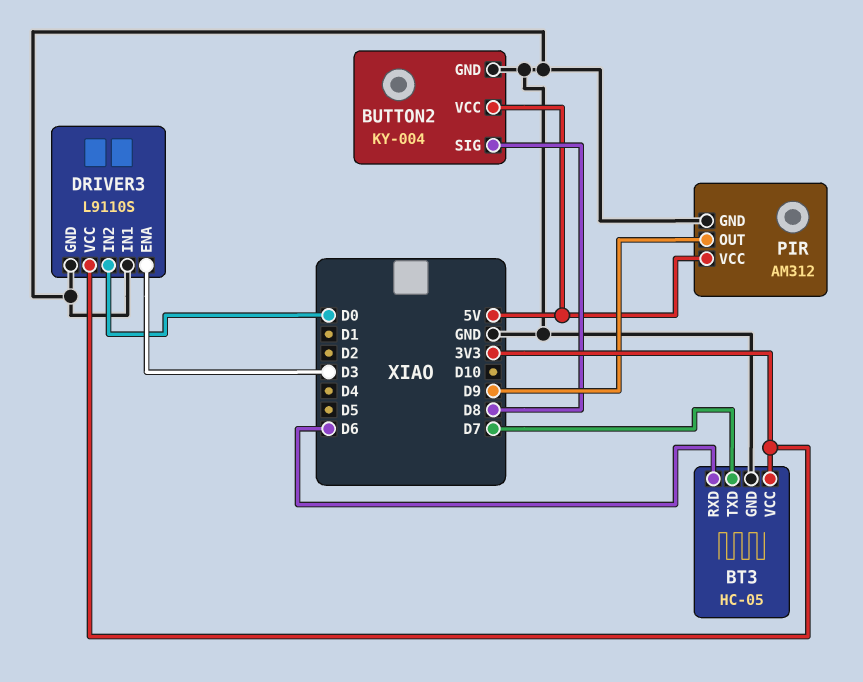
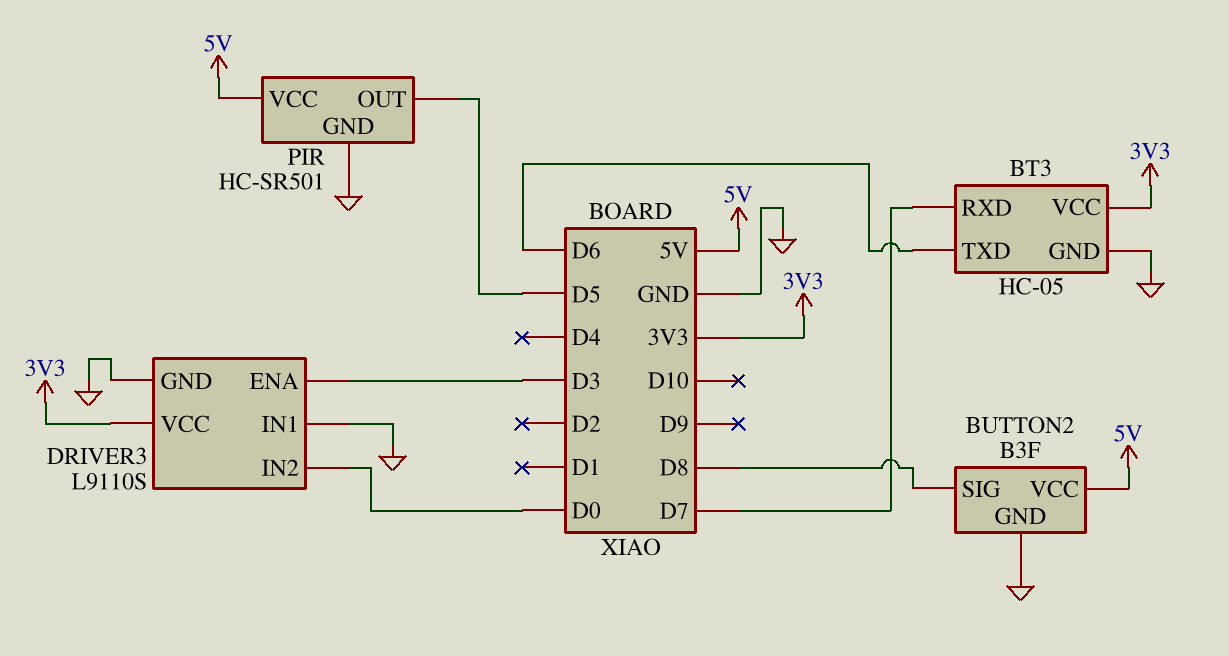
BT3 pin RXD: D6 -> D7
BT3 pin TXD: D7 -> D6
BUTTON2: KY-004 -> B3F
PIR: AM312 -> HC-SR501
PIR pin OUT: D9 -> D5

